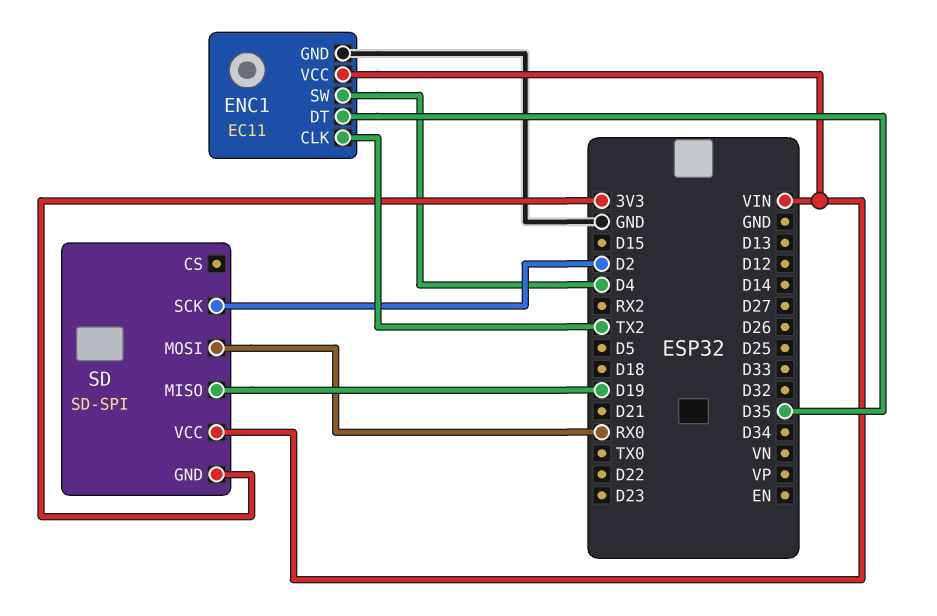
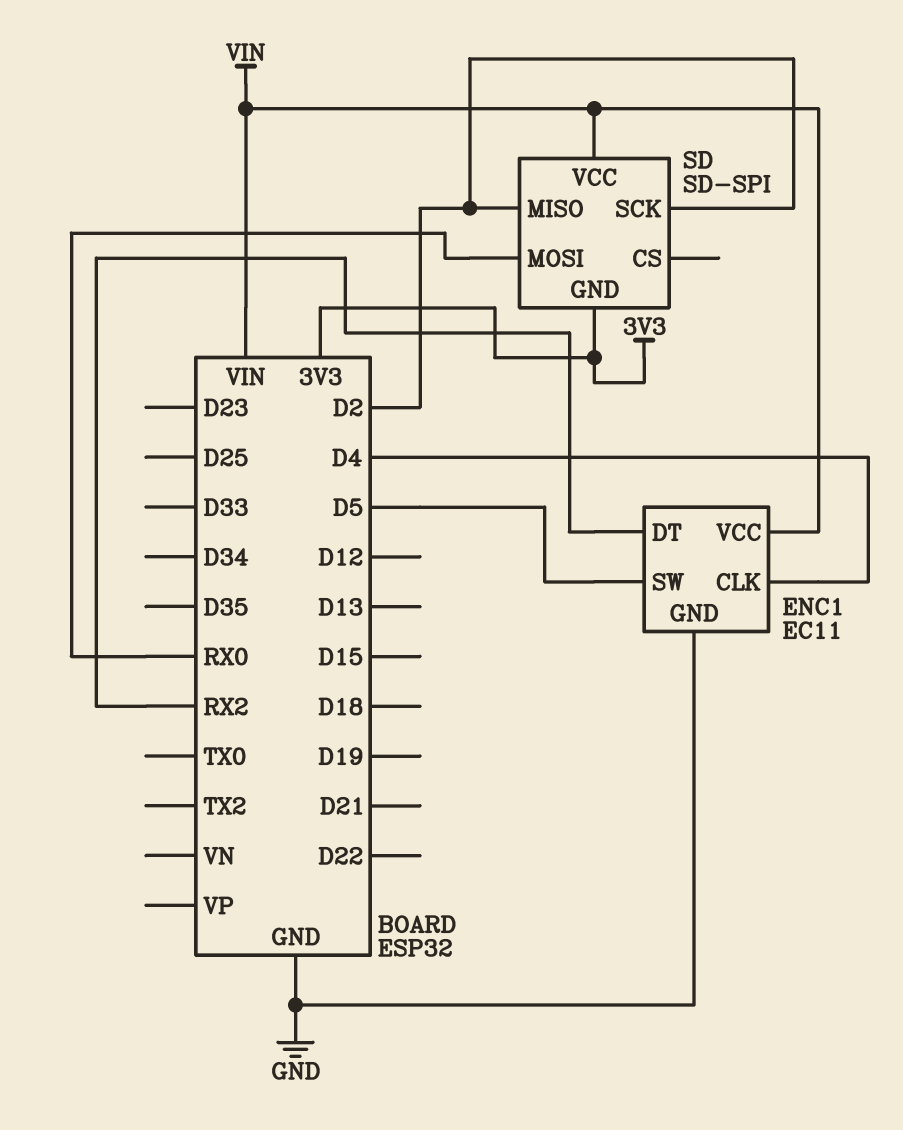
ENC1 pin CLK: TX2 -> D4
ENC1 pin DT: D35 -> RX2
ENC1 pin SW: D4 -> D5
SD pin MISO: D19 -> D2

